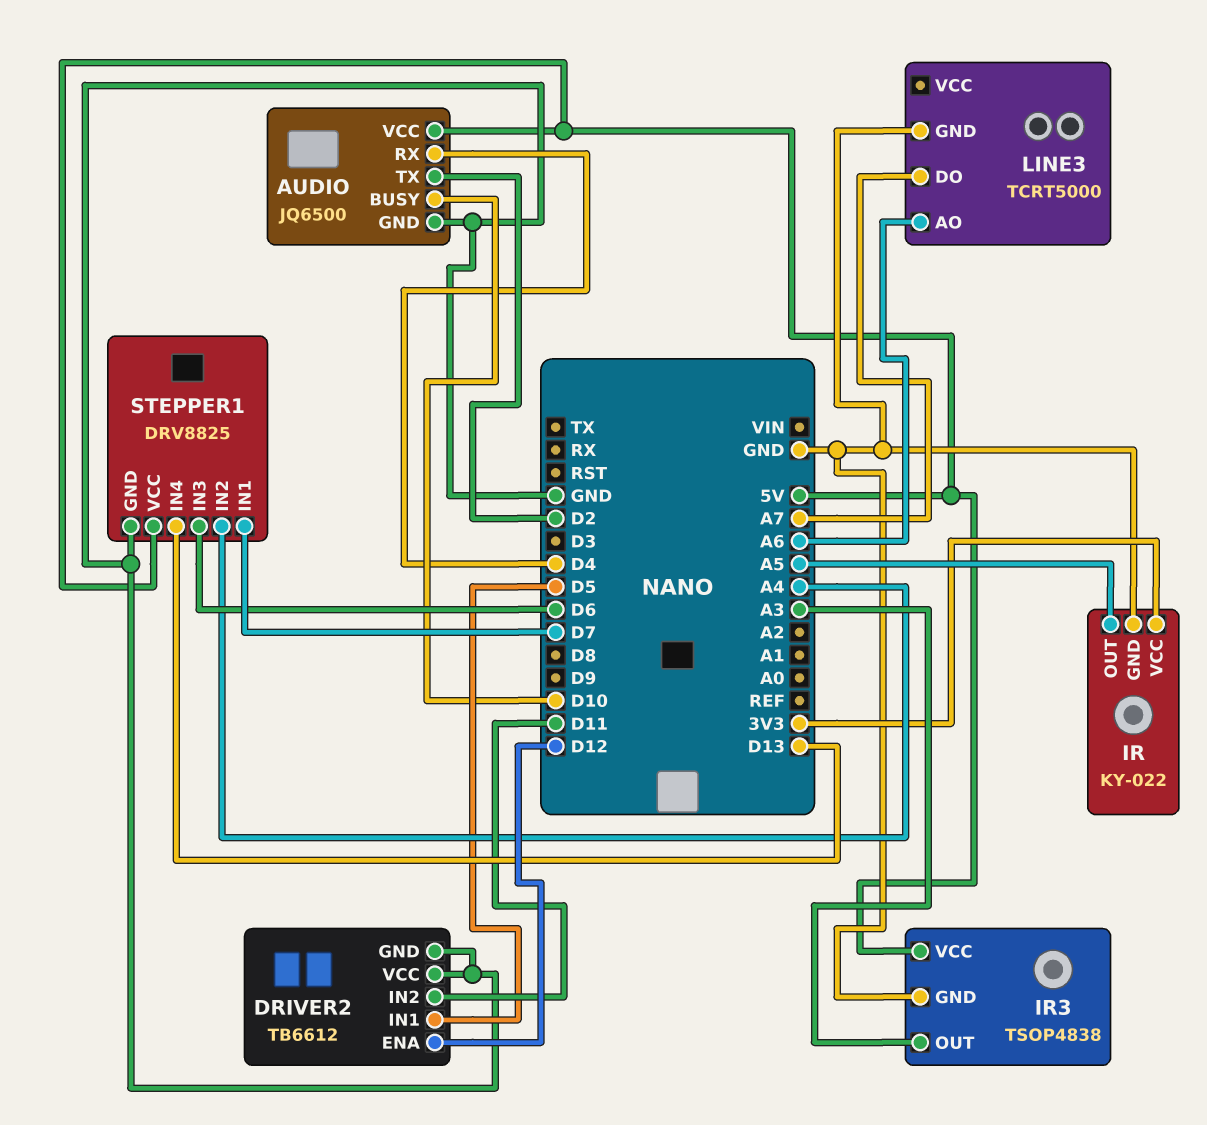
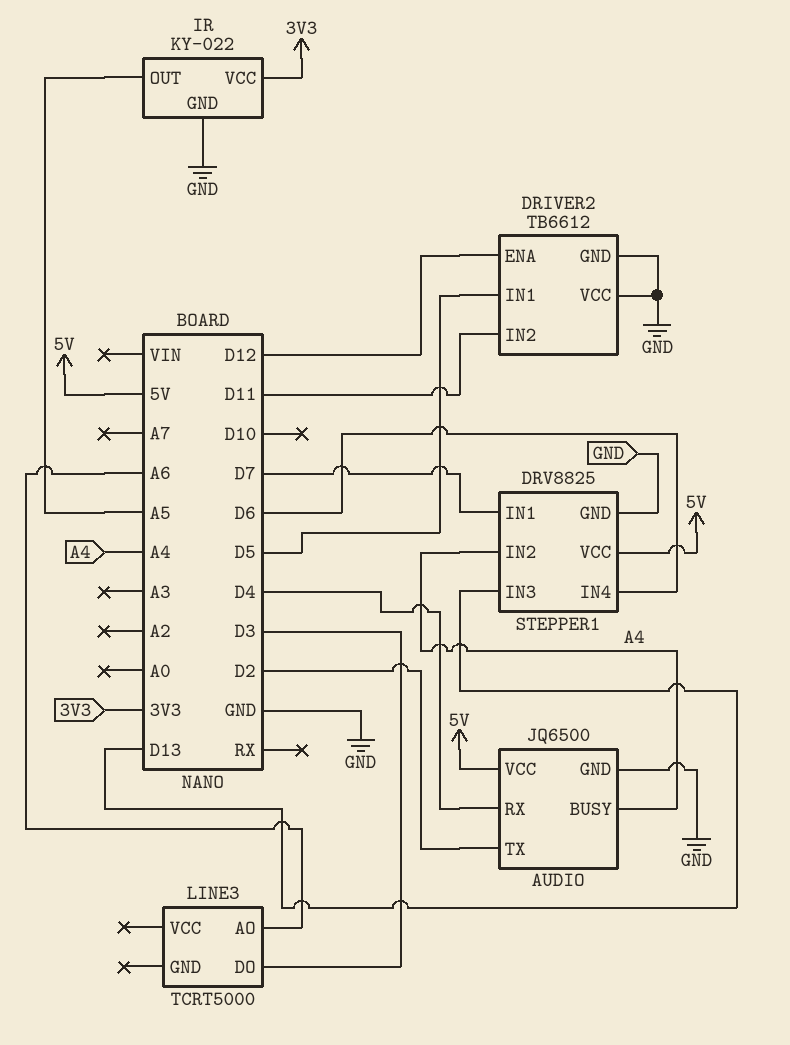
AUDIO pin BUSY: D10 -> A4
IR3: TSOP4838 -> none
IR3 pin GND: GND -> none
IR3 pin OUT: A3 -> none
IR3 pin VCC: 5V -> none
LINE3 pin DO: A7 -> D3
LINE3 pin GND: GND -> none
STEPPER1 pin IN3: D6 -> D13
STEPPER1 pin IN4: D13 -> D6

